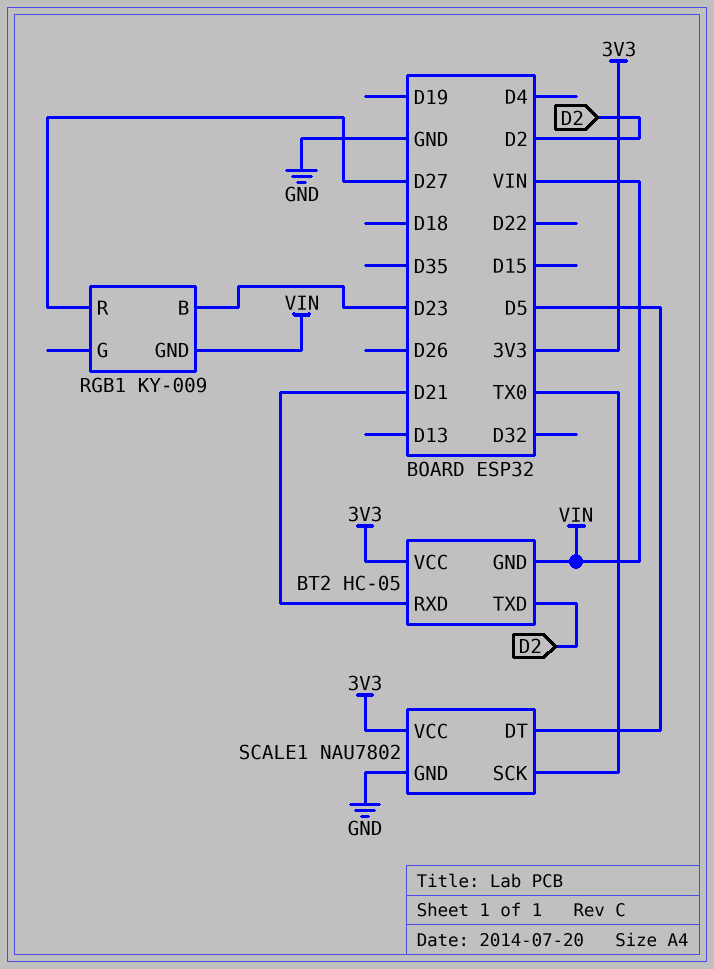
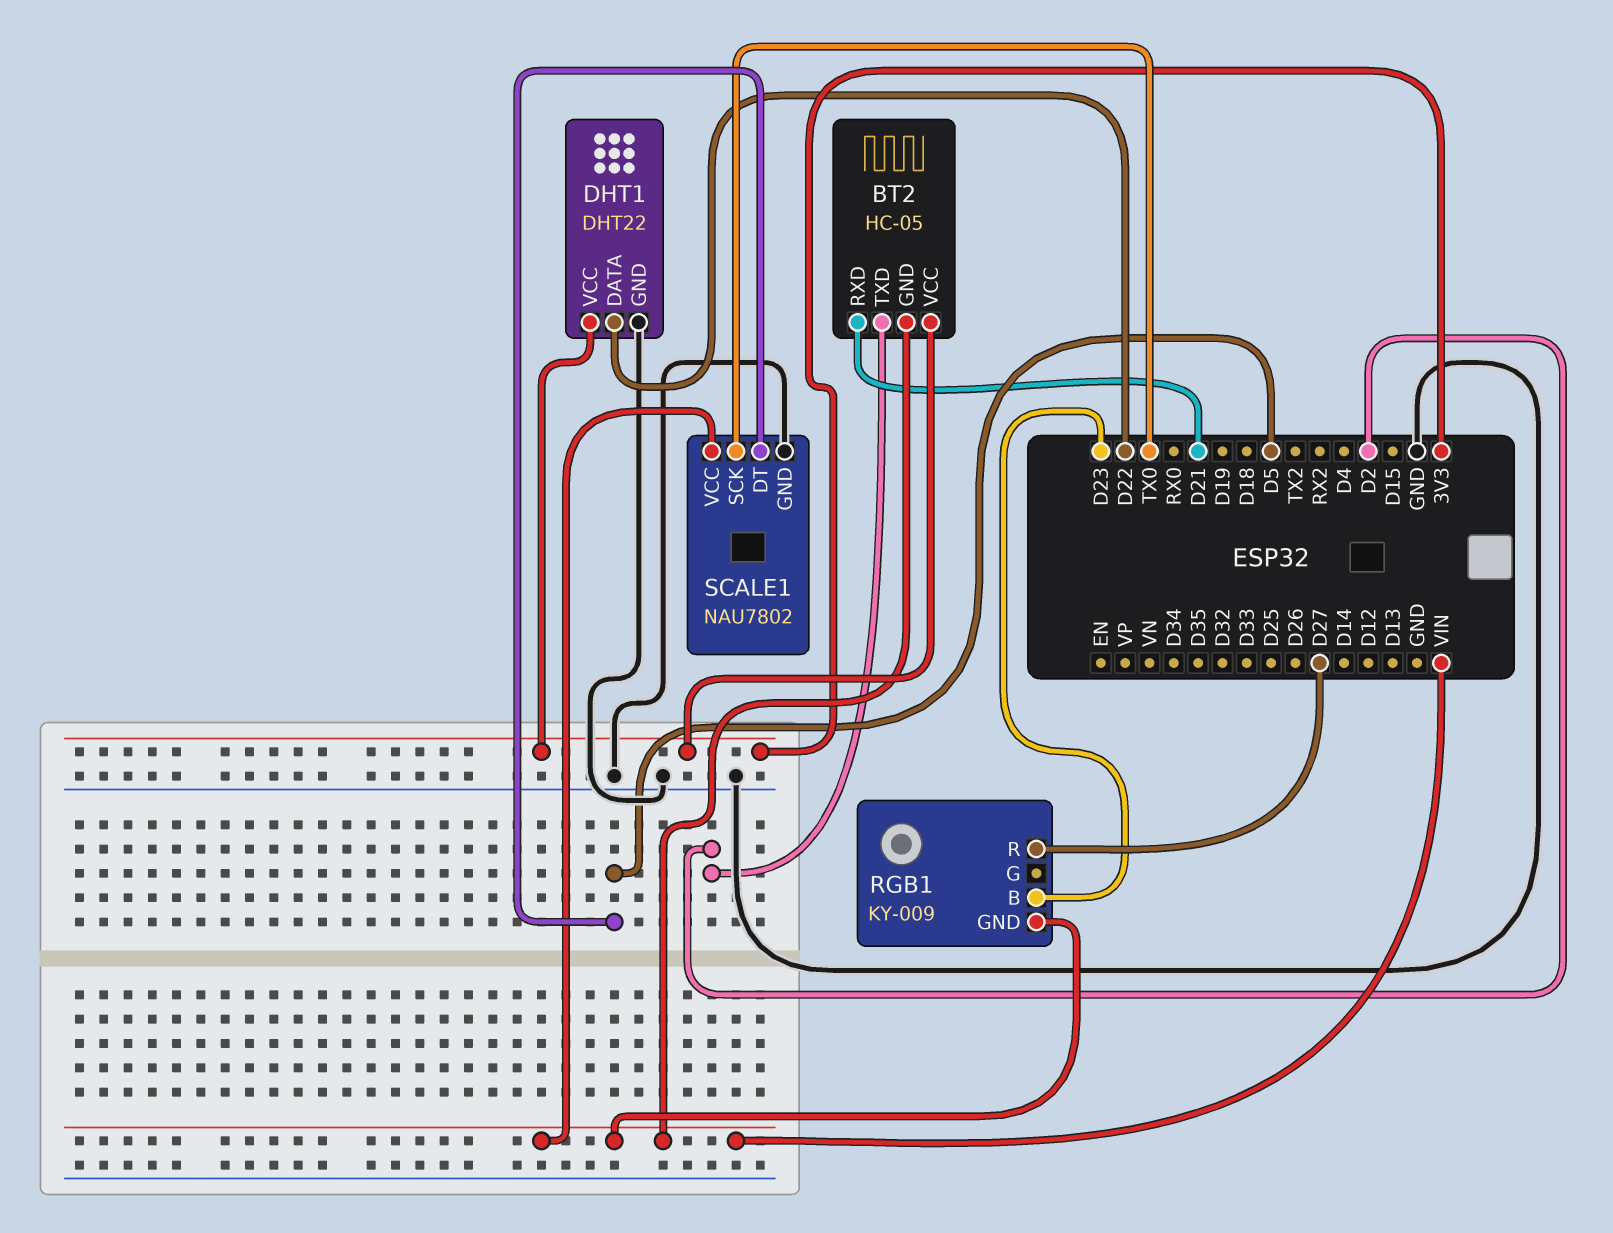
DHT1: none -> DHT22
DHT1 pin DATA: none -> D22
DHT1 pin GND: none -> GND
DHT1 pin VCC: none -> 3V3
SCALE1 pin VCC: 3V3 -> VIN

